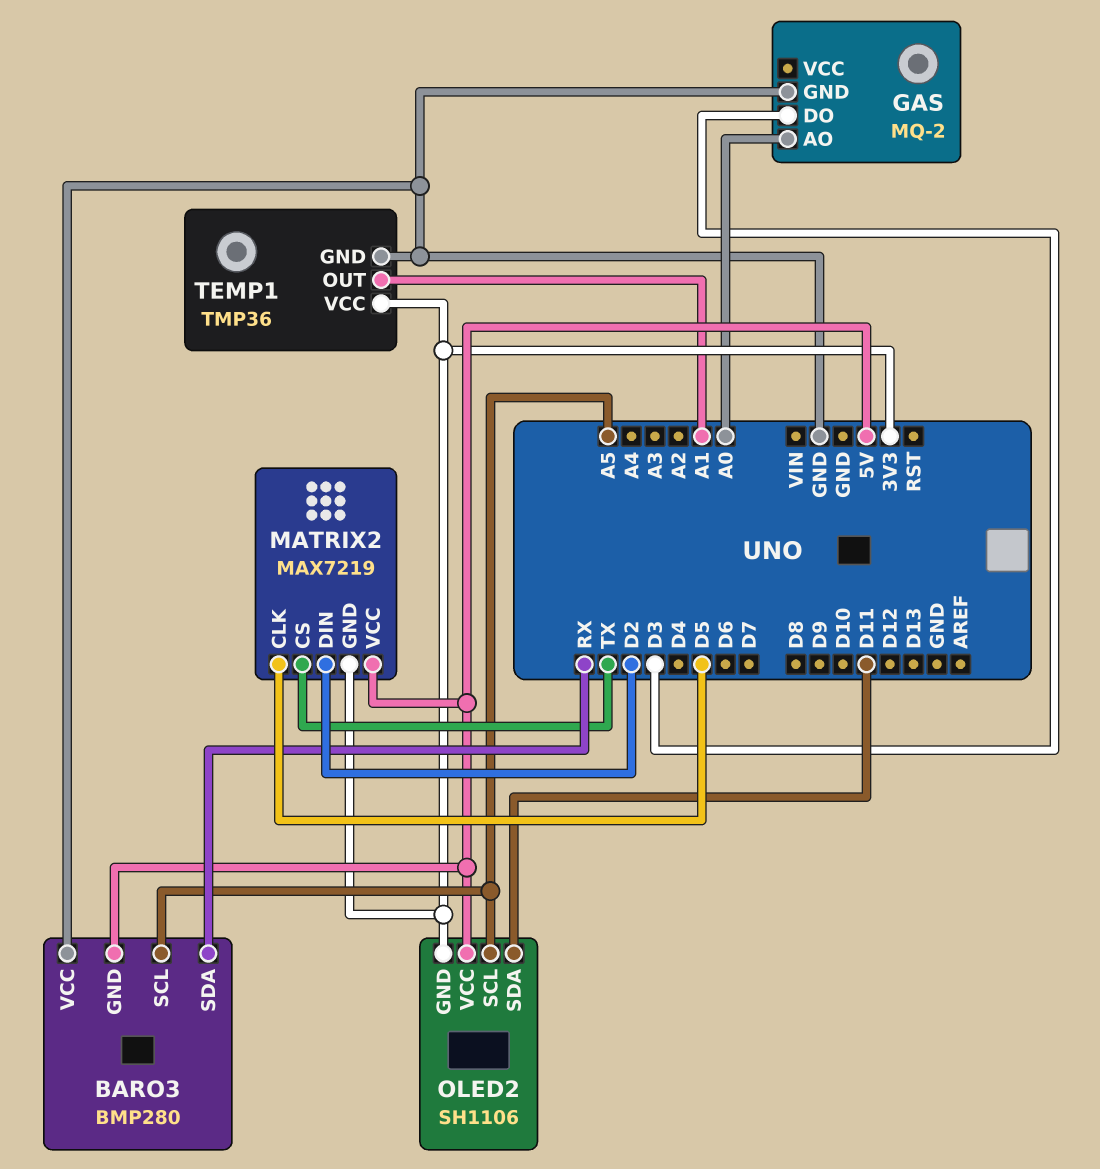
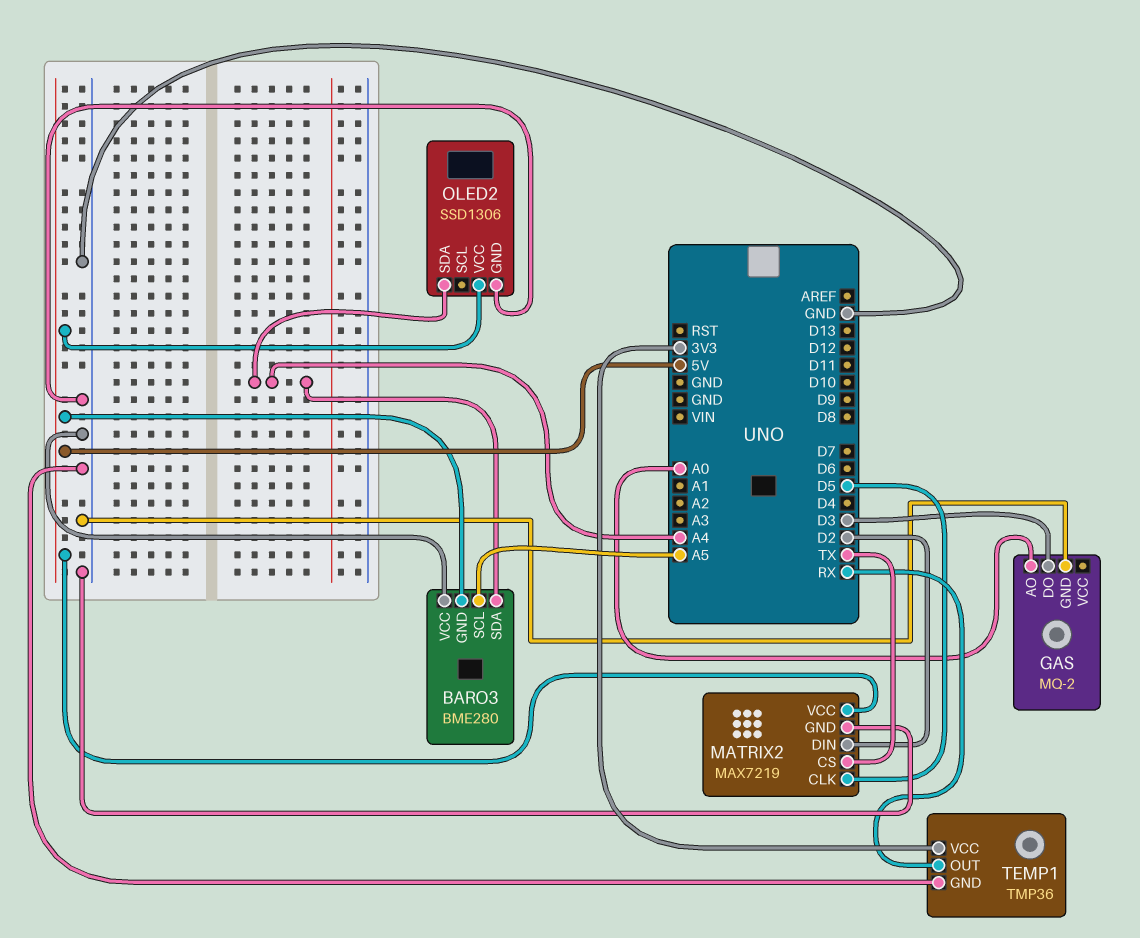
BARO3: BMP280 -> BME280
BARO3 pin SDA: RX -> A4
MATRIX2 pin GND: 3V3 -> GND
OLED2: SH1106 -> SSD1306
OLED2 pin GND: 3V3 -> GND
OLED2 pin SCL: A5 -> none
OLED2 pin SDA: D11 -> A4
TEMP1 pin OUT: A1 -> RX

